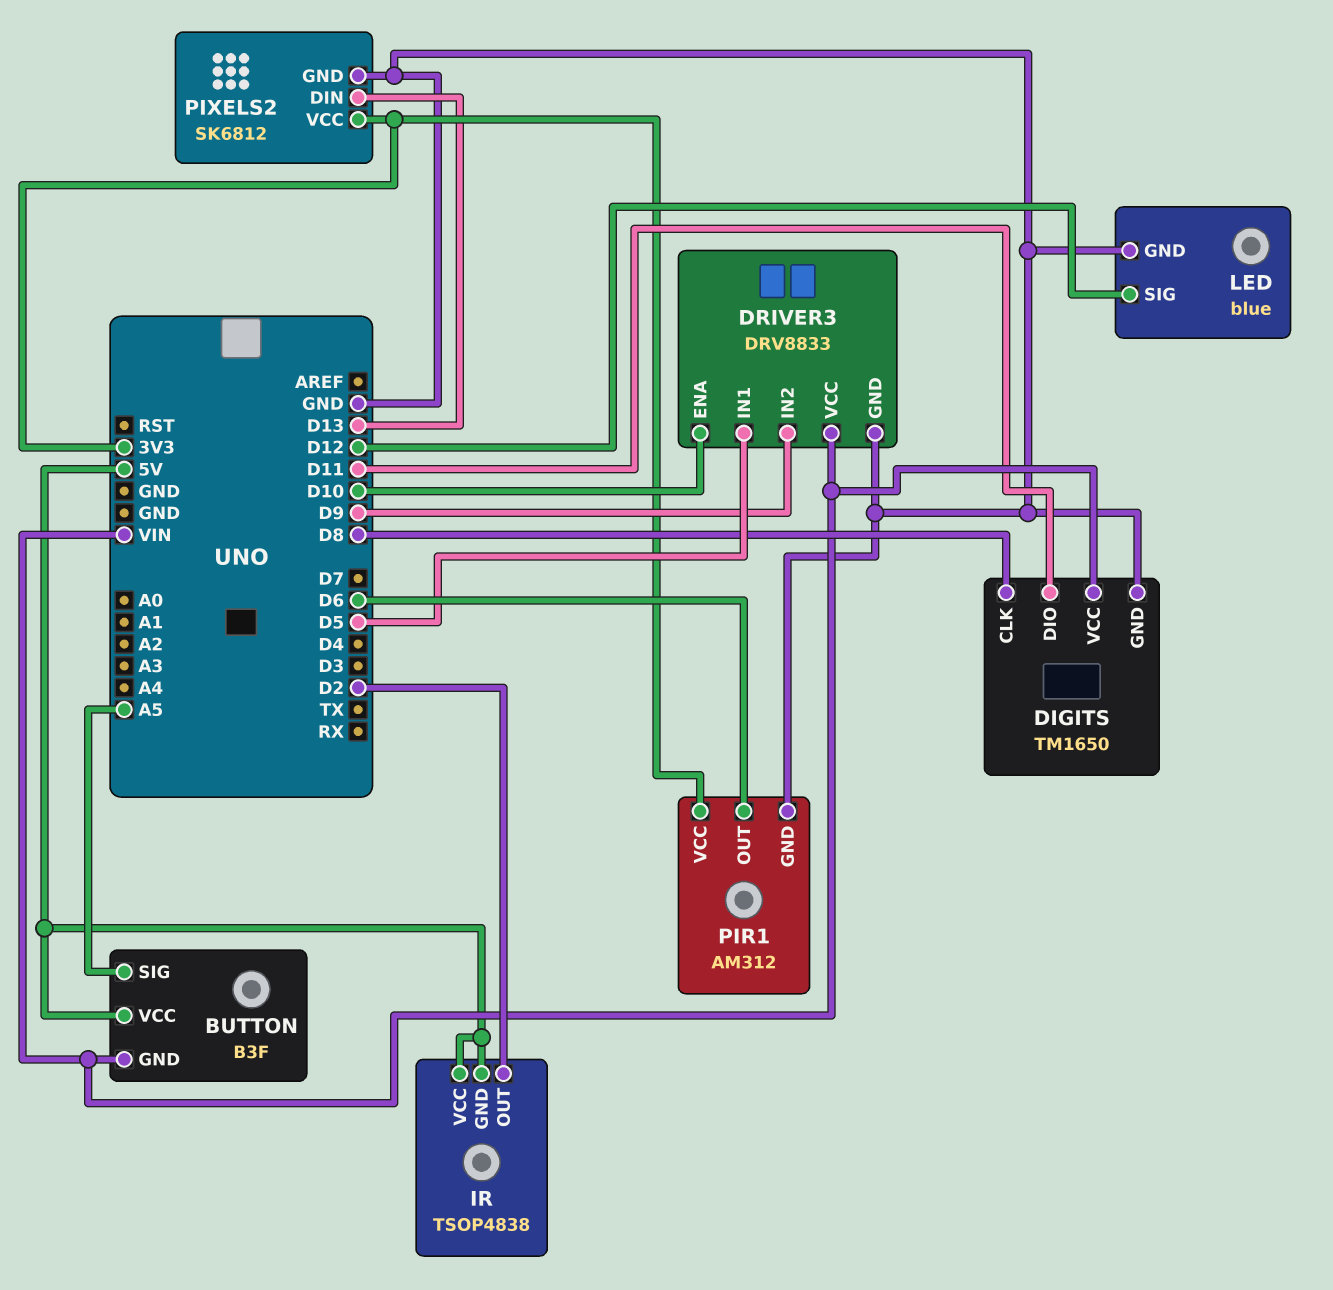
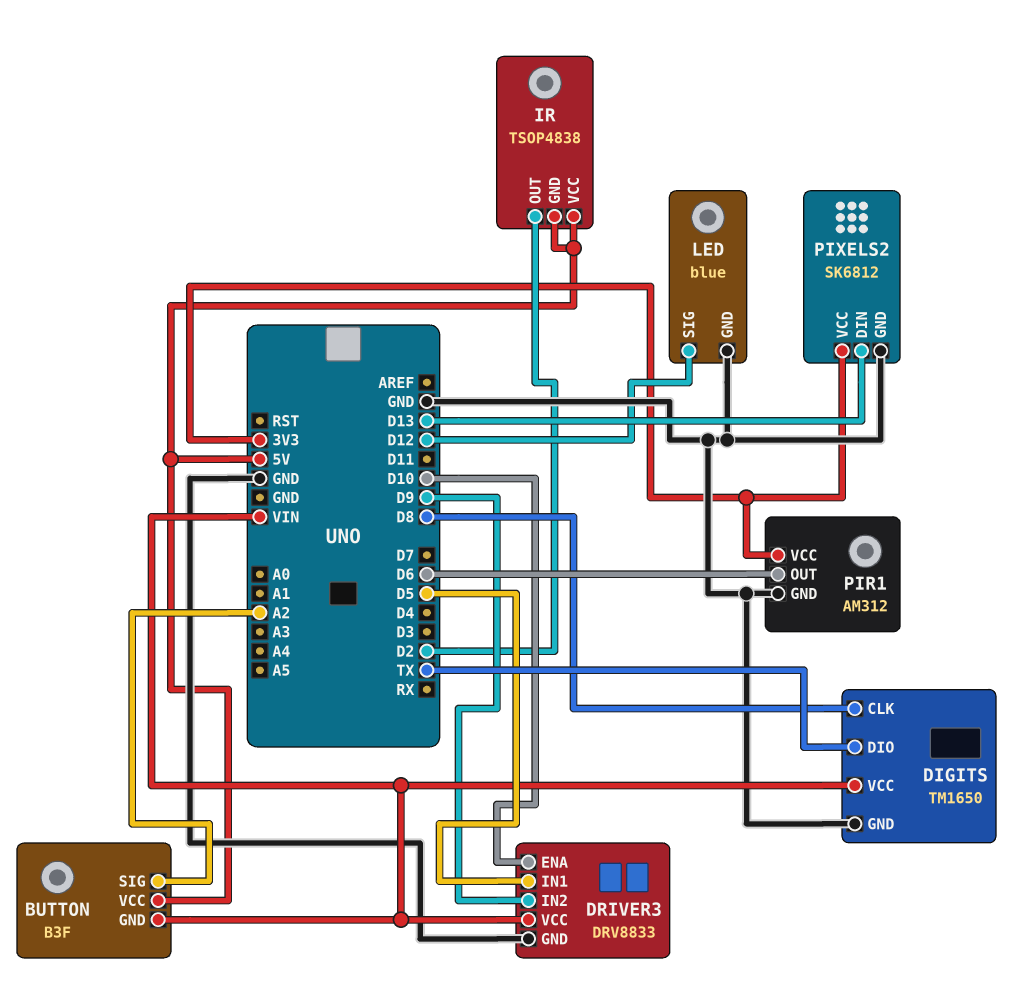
BUTTON pin SIG: A5 -> A2
DIGITS pin DIO: D11 -> TX

